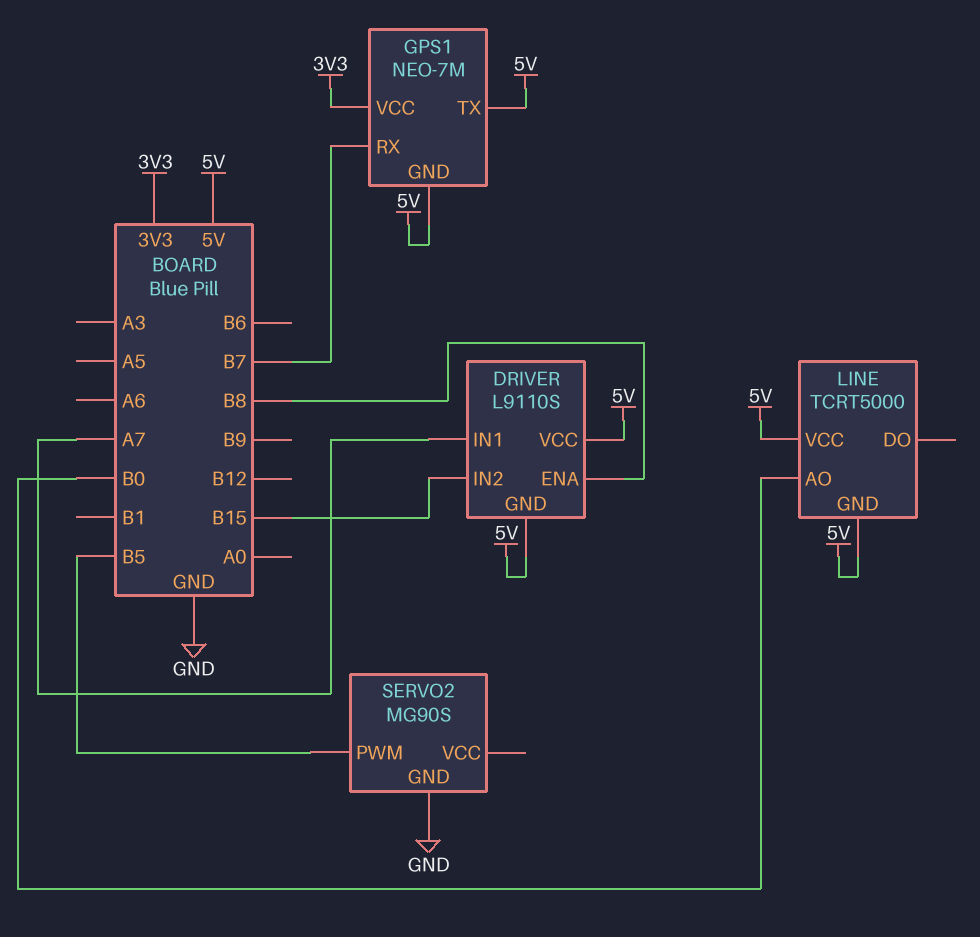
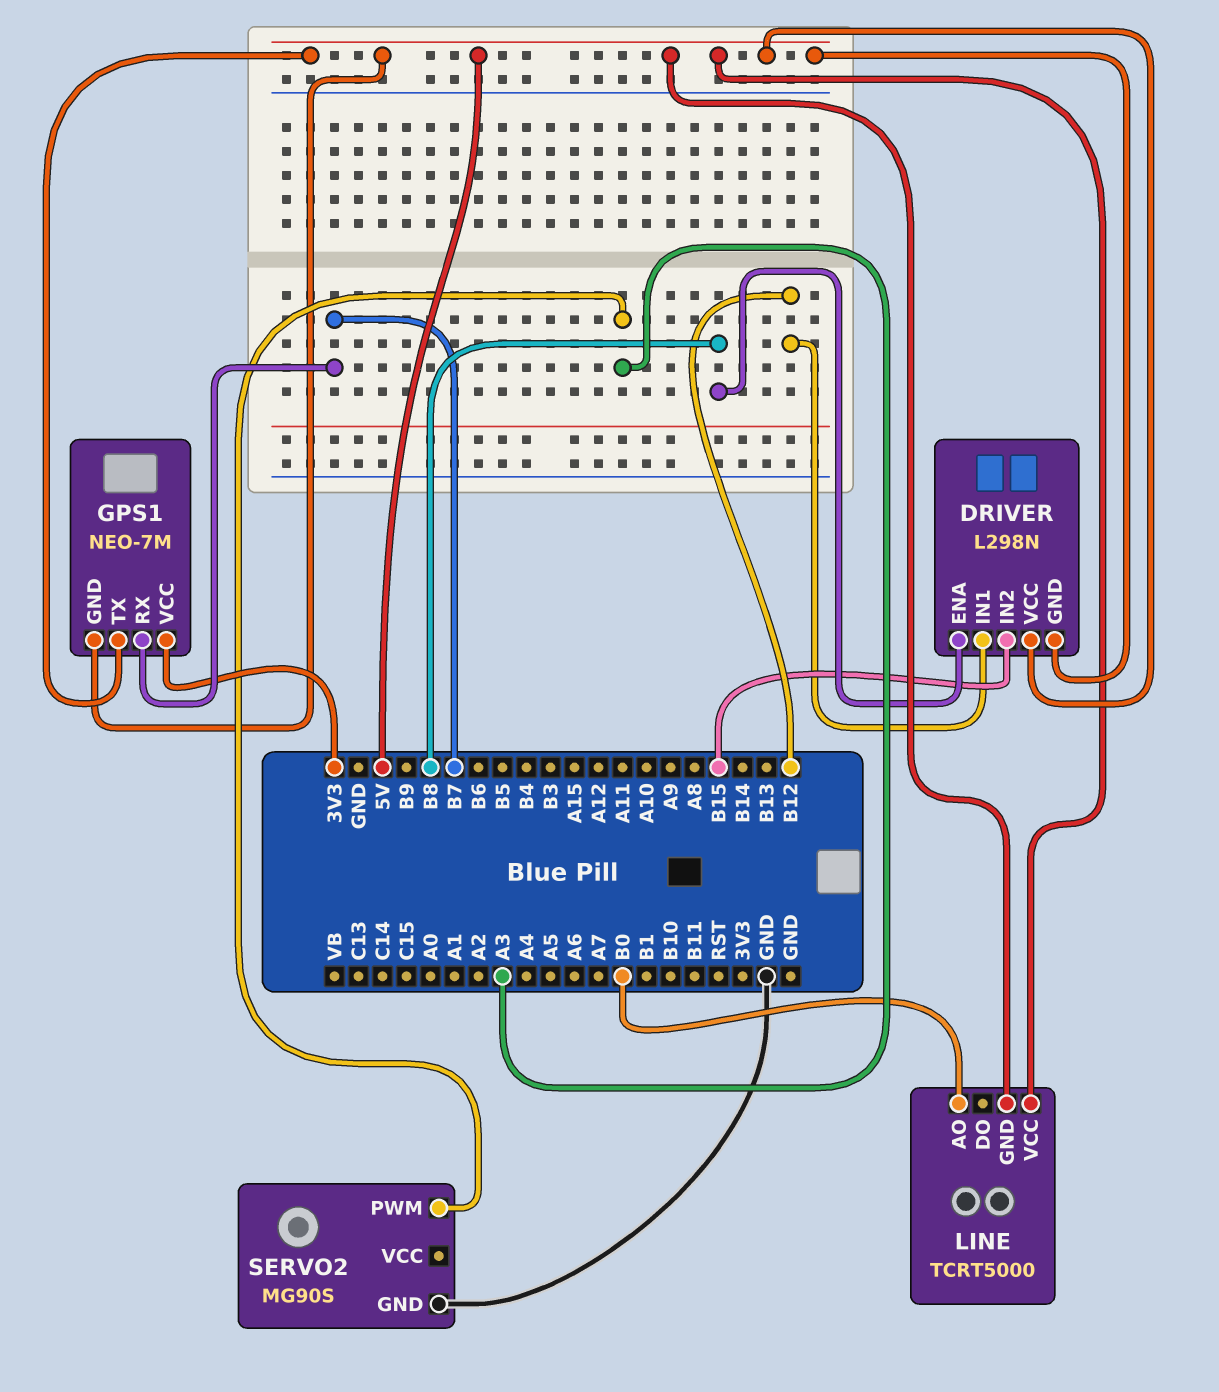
DRIVER: L9110S -> L298N
DRIVER pin IN1: A7 -> B12
SERVO2 pin PWM: B5 -> A3

